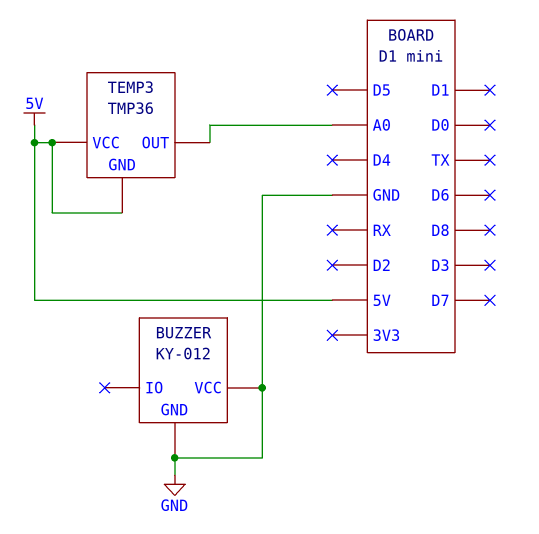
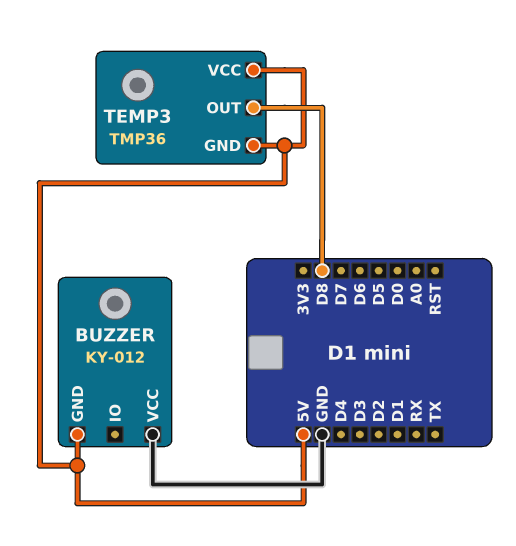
BUZZER pin GND: GND -> 5V
TEMP3 pin OUT: A0 -> D8

